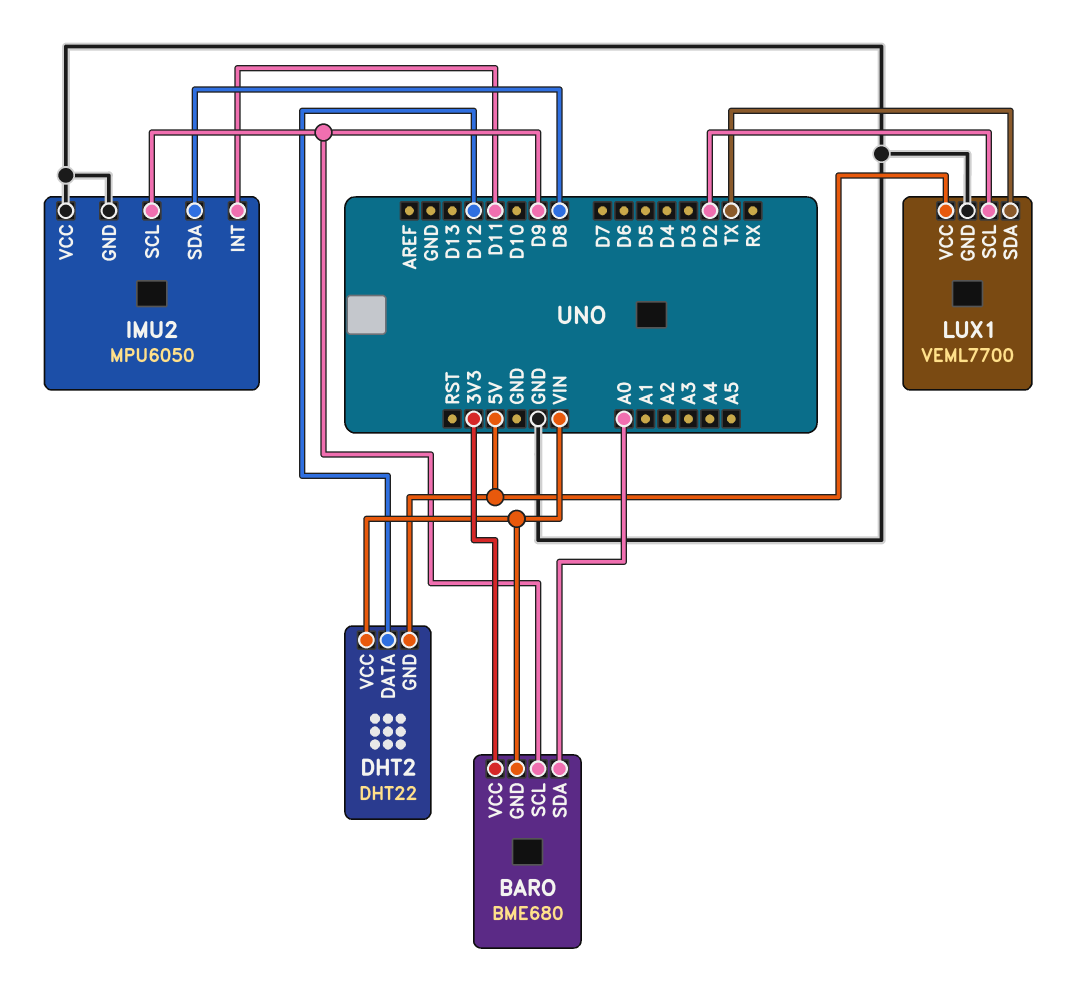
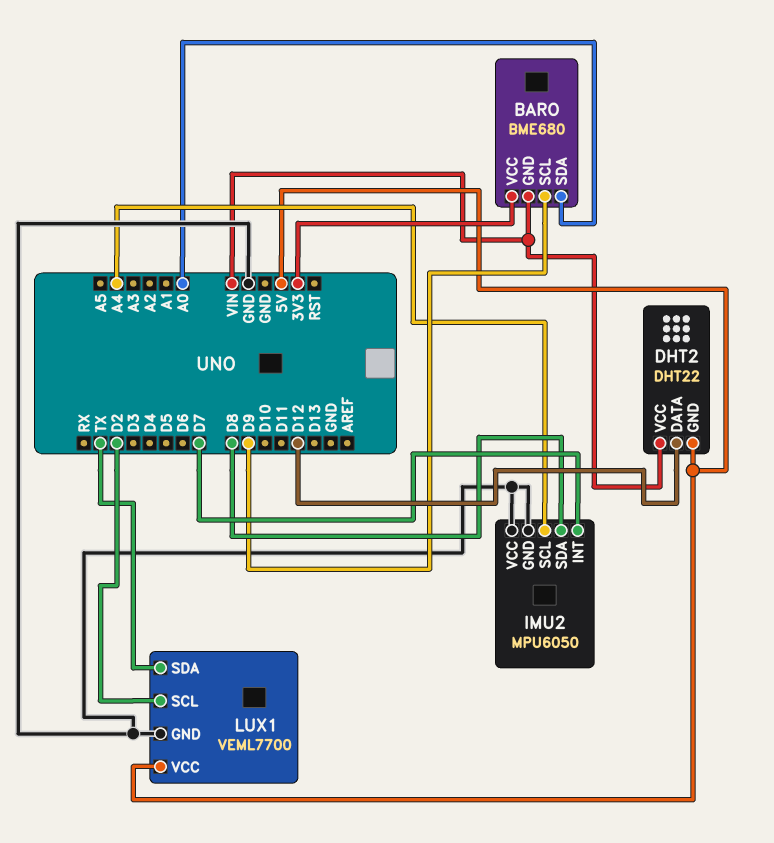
IMU2 pin INT: D11 -> D7
IMU2 pin SCL: D9 -> A4

